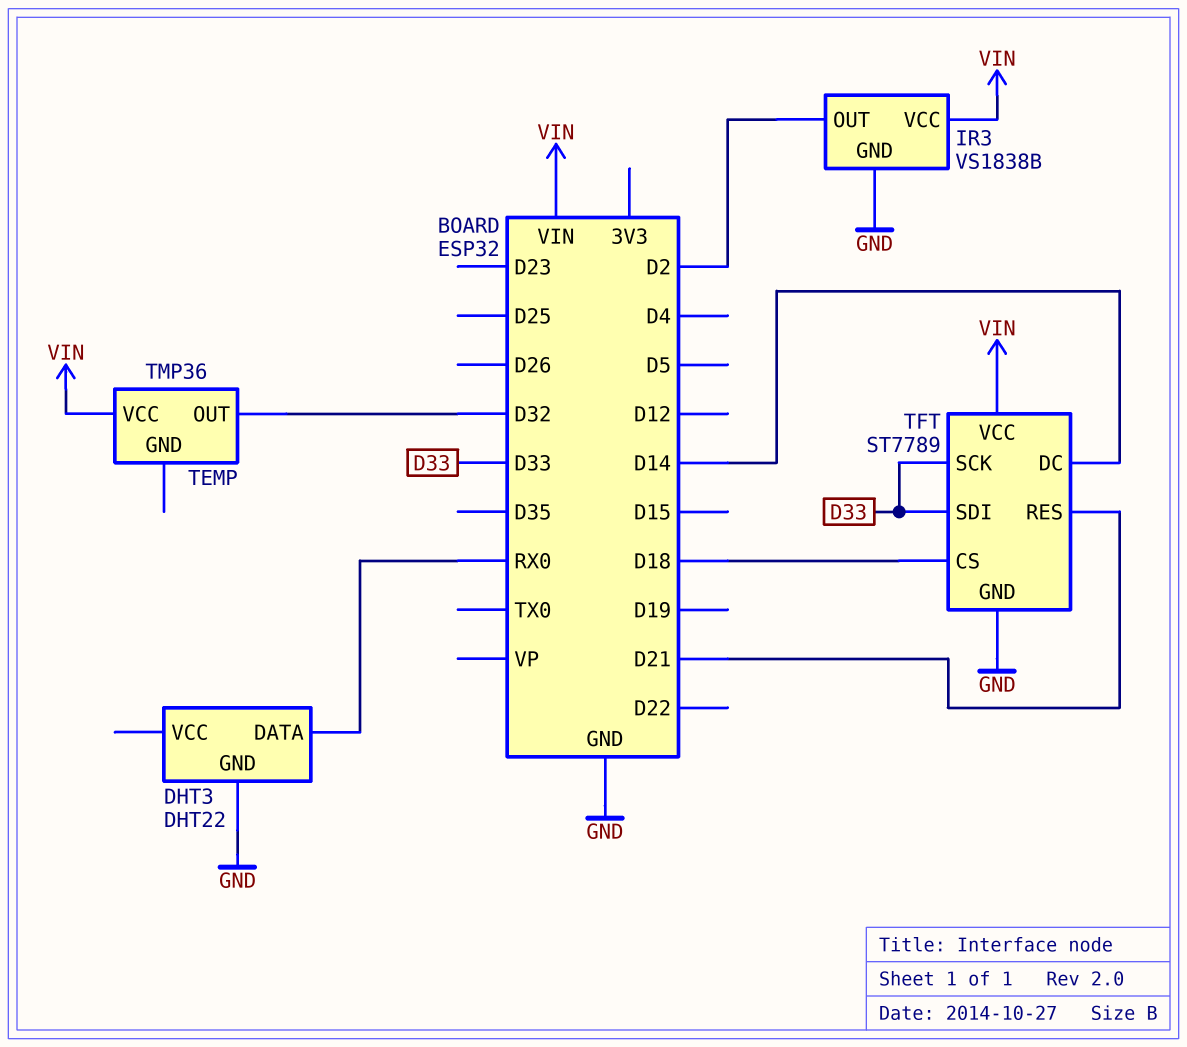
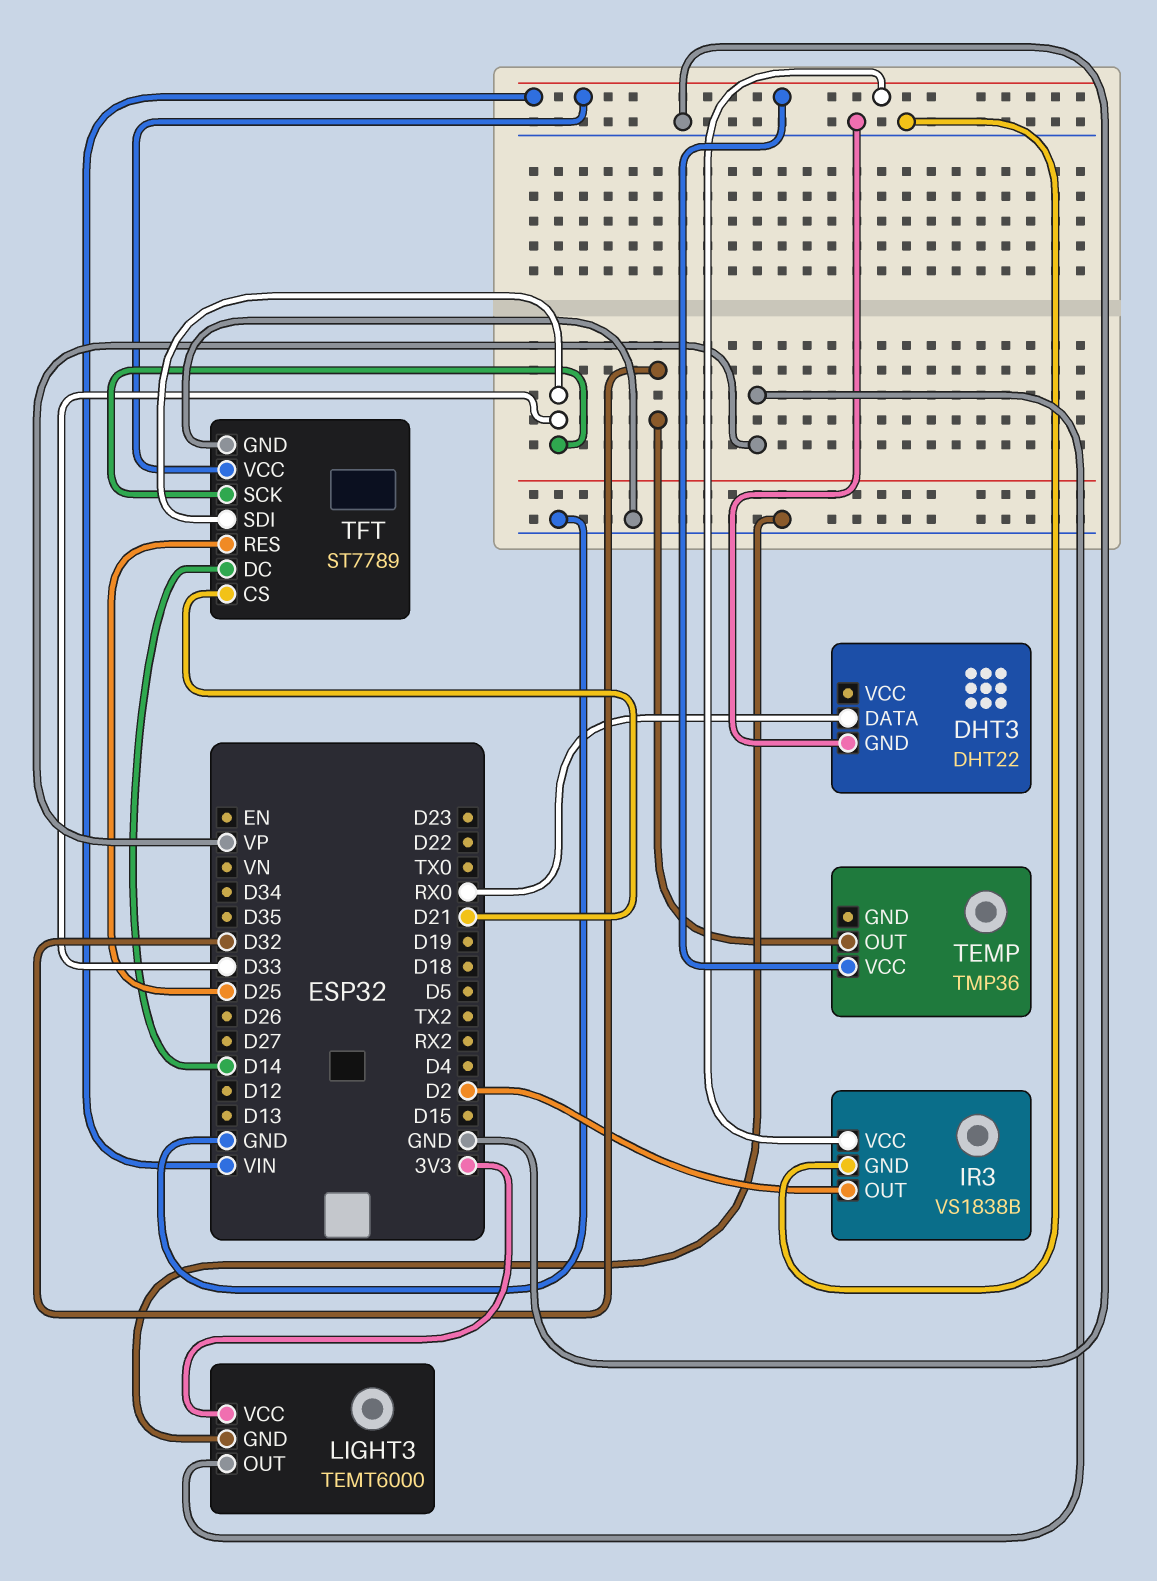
LIGHT3: none -> TEMT6000
LIGHT3 pin GND: none -> GND
LIGHT3 pin OUT: none -> VP
LIGHT3 pin VCC: none -> 3V3
TFT pin CS: D18 -> D21
TFT pin RES: D21 -> D25

